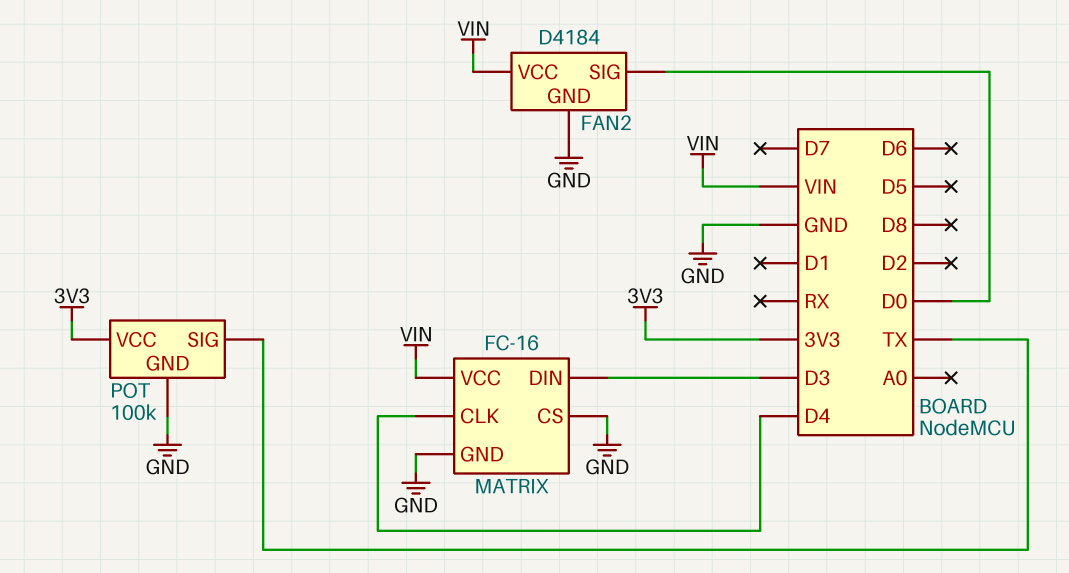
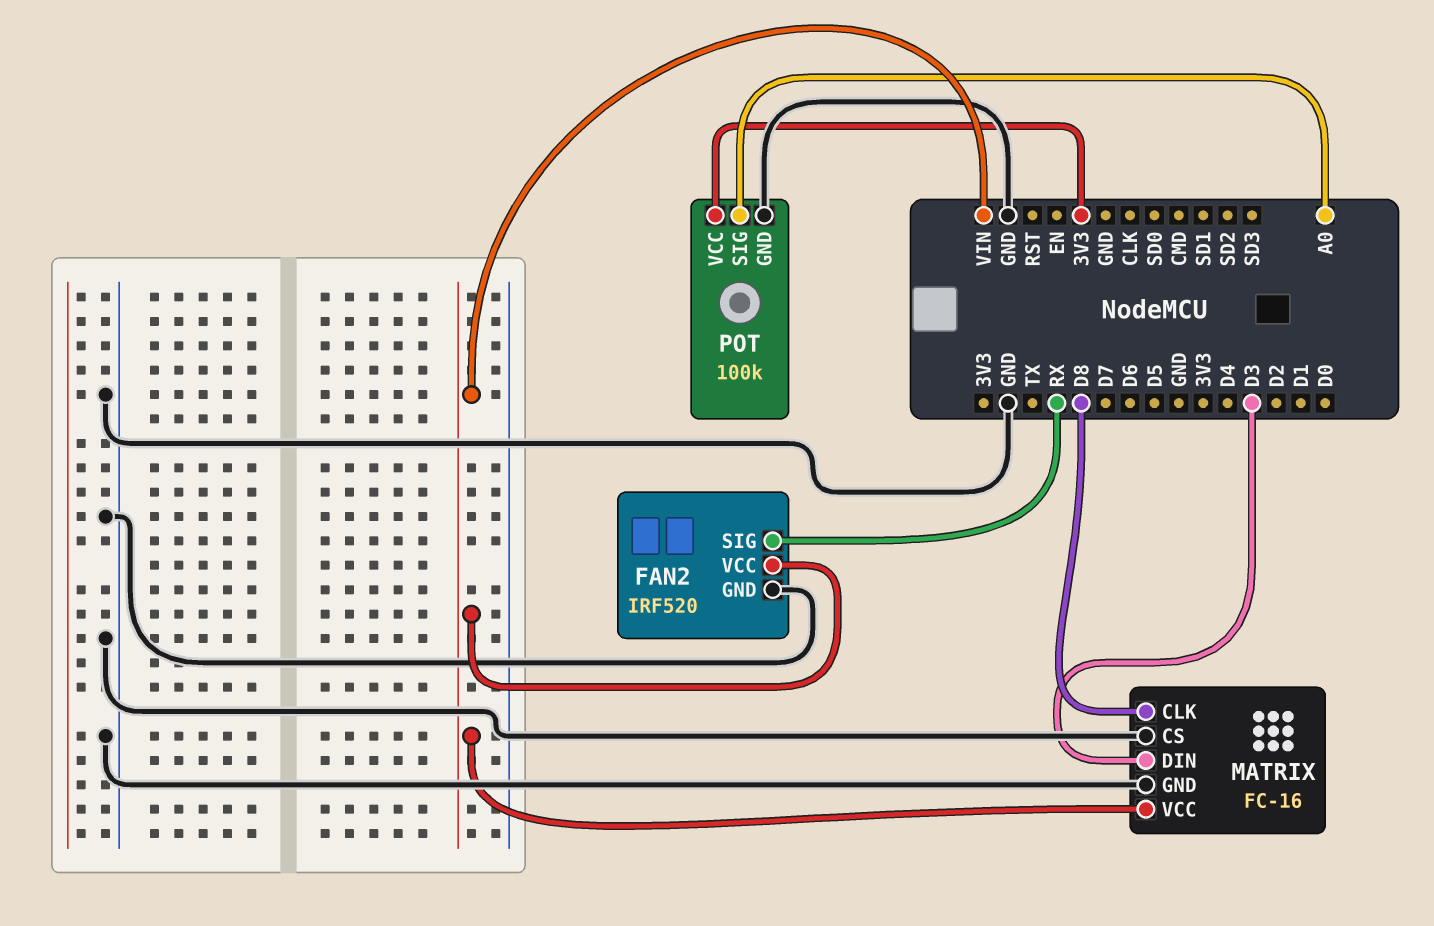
FAN2: D4184 -> IRF520
FAN2 pin SIG: D0 -> RX
MATRIX pin CLK: D4 -> D8
POT pin SIG: TX -> A0

